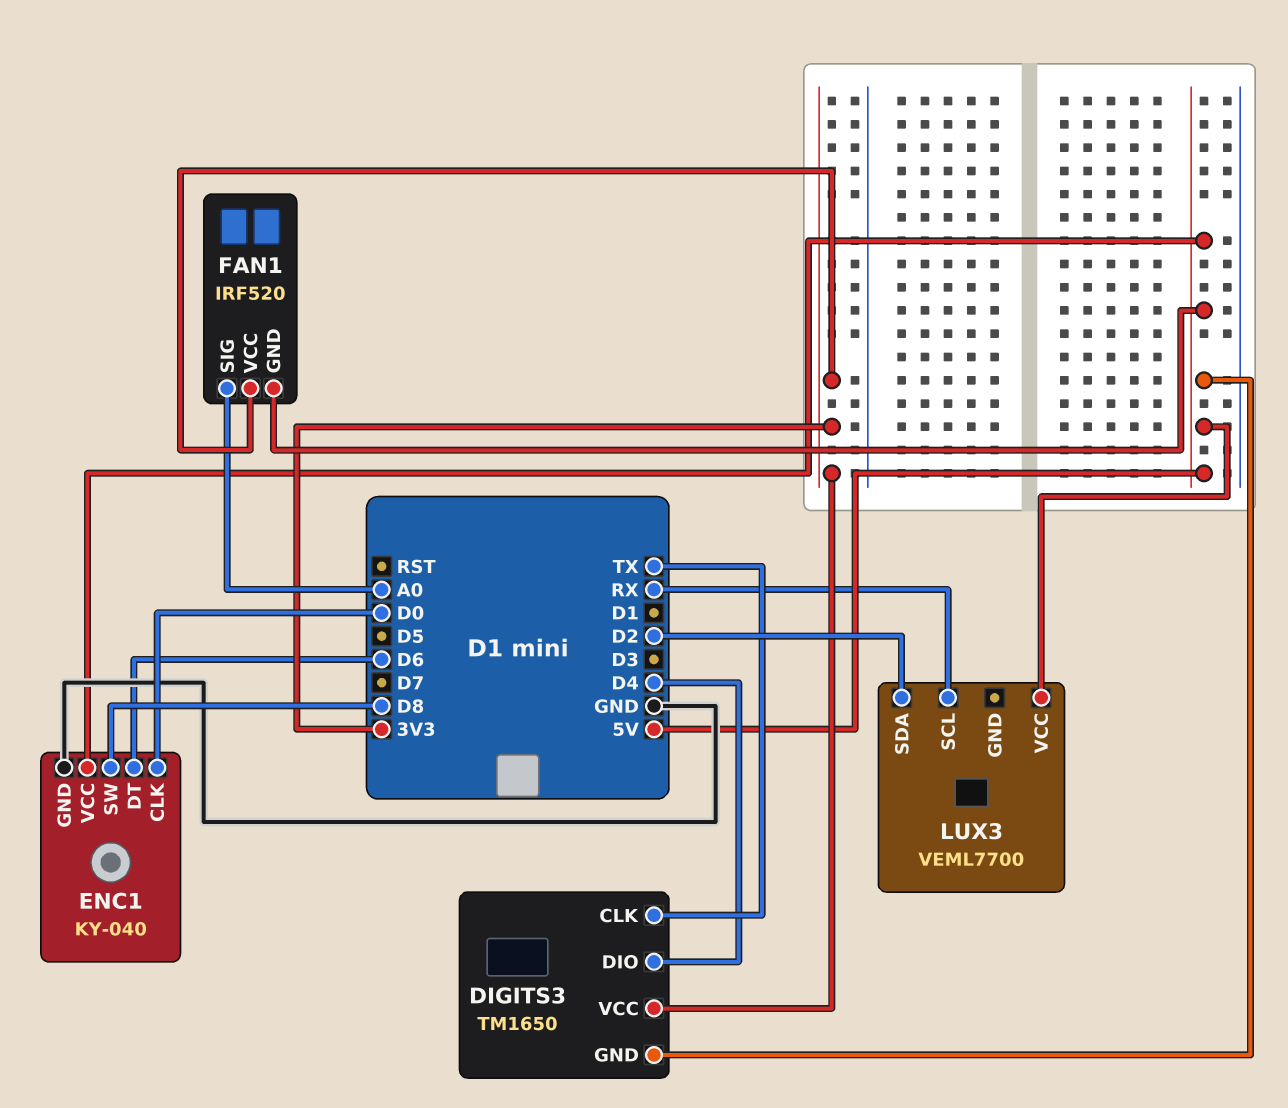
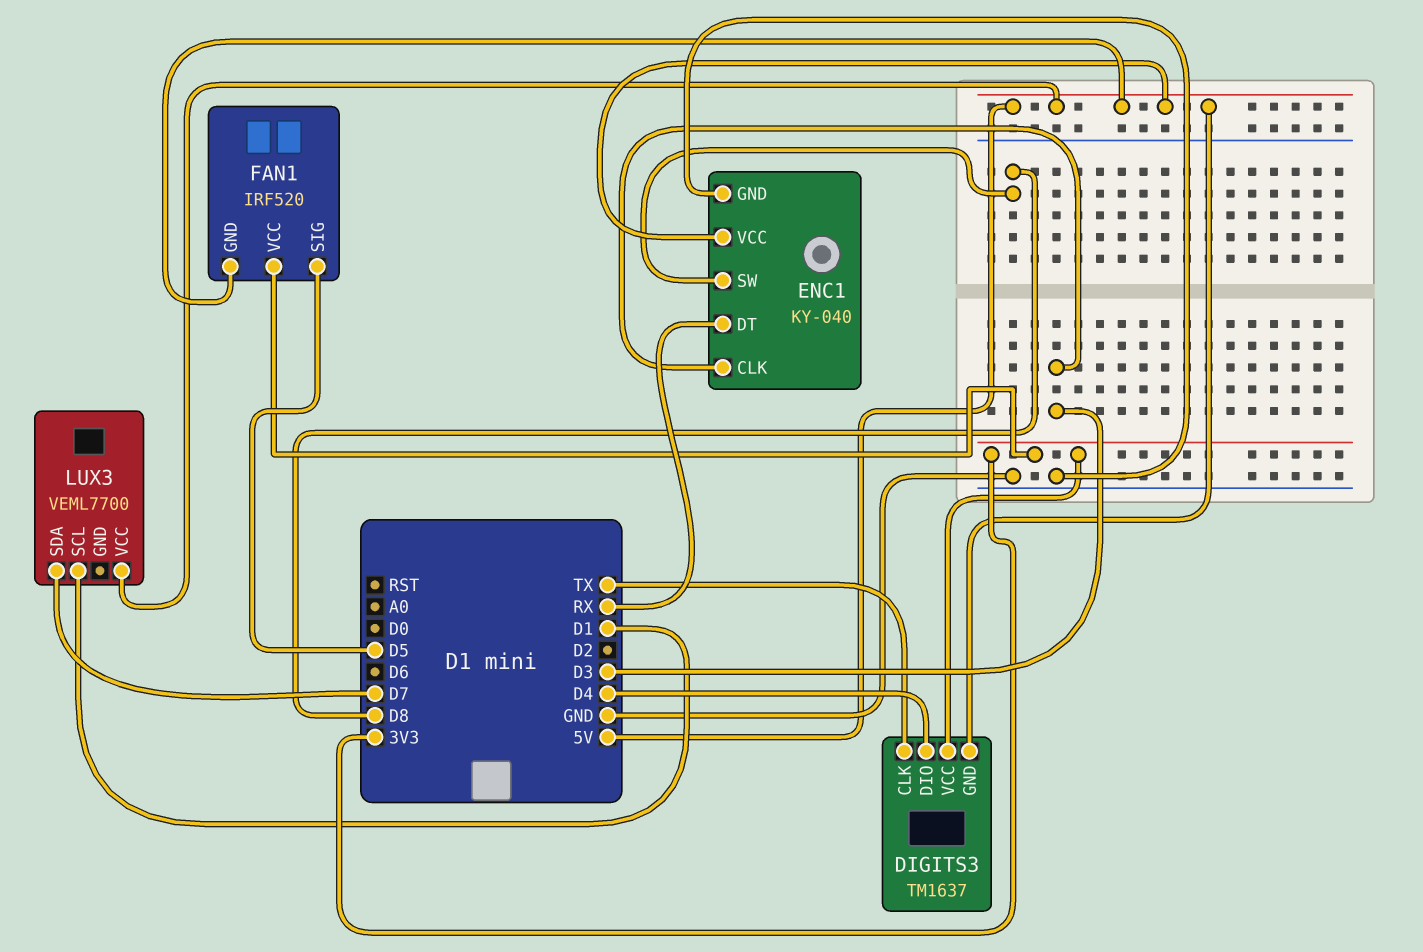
DIGITS3: TM1650 -> TM1637
ENC1 pin CLK: D0 -> D3
ENC1 pin DT: D6 -> RX
FAN1 pin SIG: A0 -> D5
LUX3 pin SCL: RX -> D1
LUX3 pin SDA: D2 -> D7

